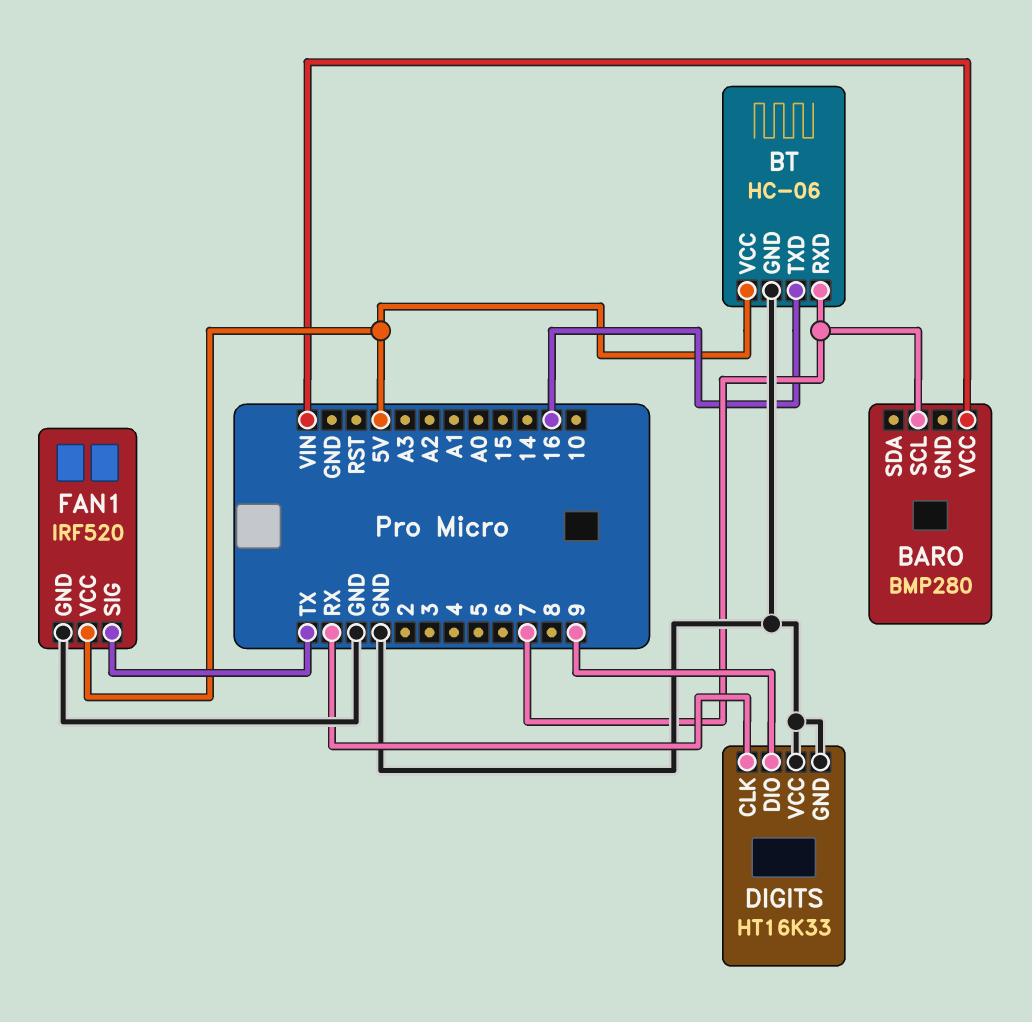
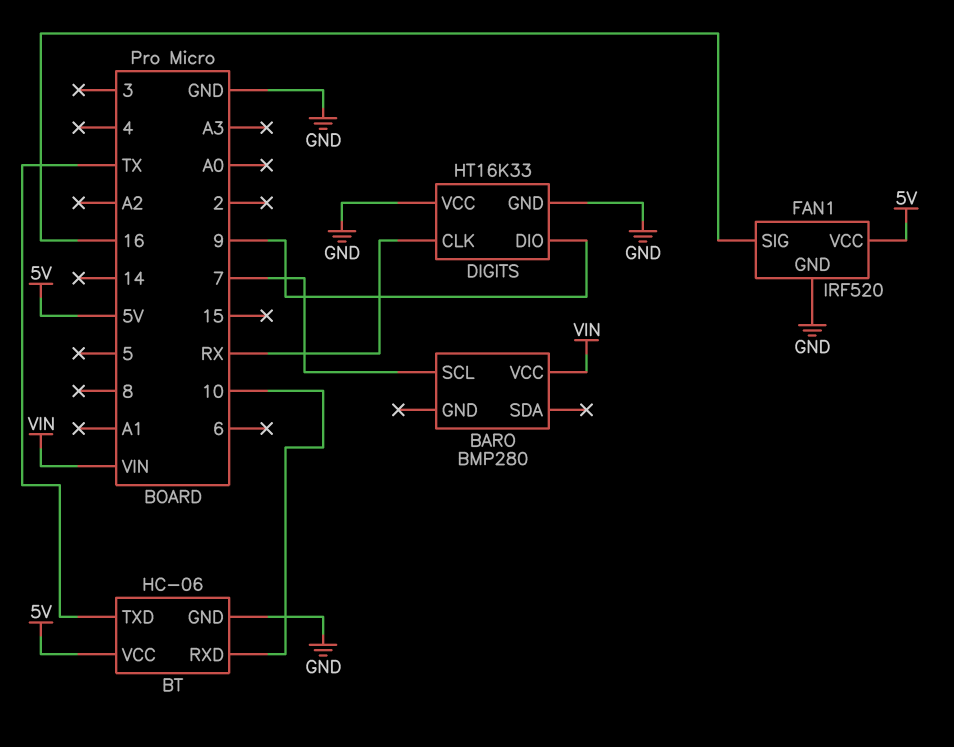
BT pin RXD: 7 -> 10
BT pin TXD: 16 -> TX
FAN1 pin SIG: TX -> 16

